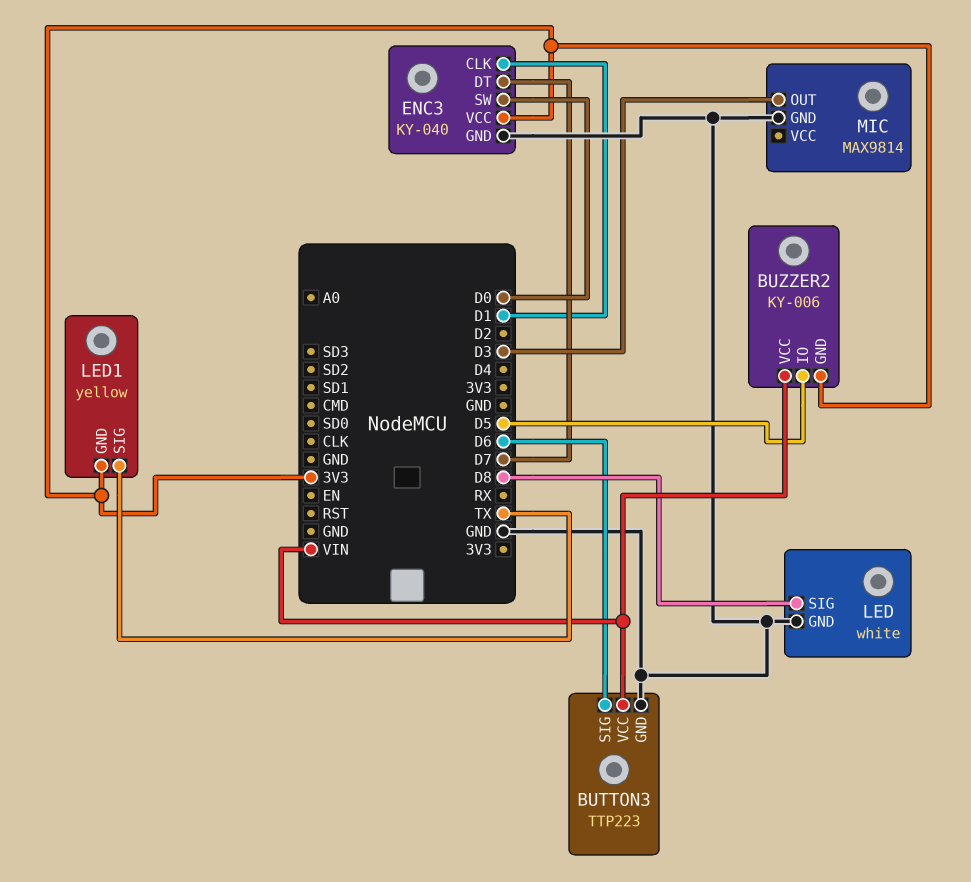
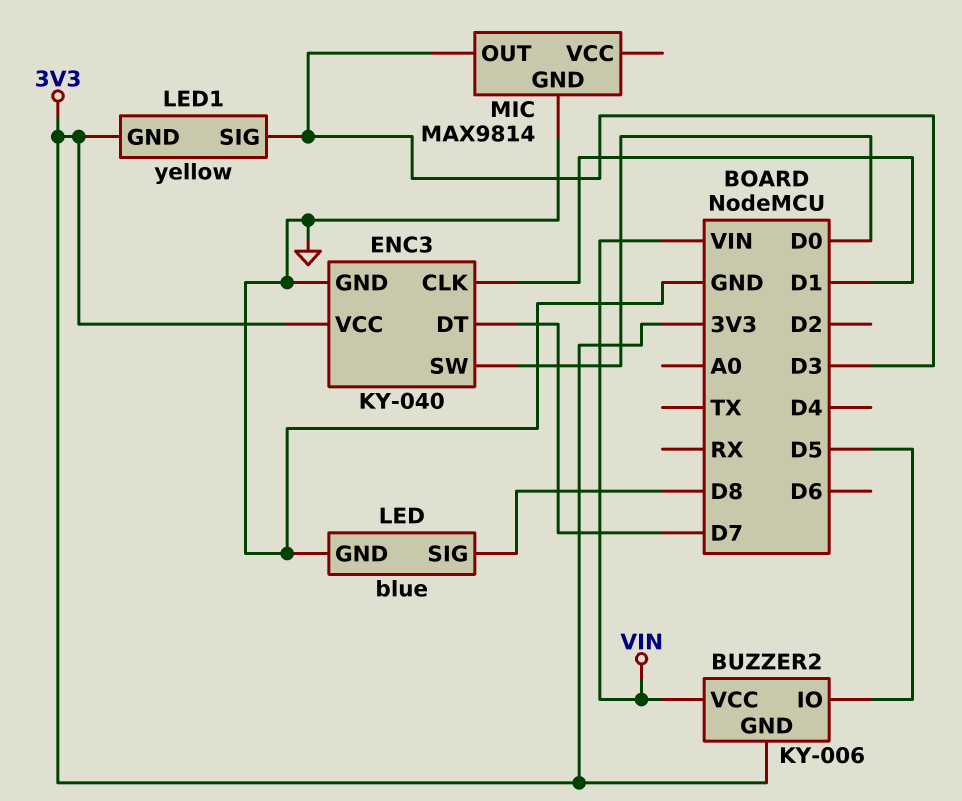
BUTTON3: TTP223 -> none
BUTTON3 pin GND: GND -> none
BUTTON3 pin SIG: D6 -> none
BUTTON3 pin VCC: VIN -> none
LED: white -> blue
LED1 pin SIG: TX -> D3

